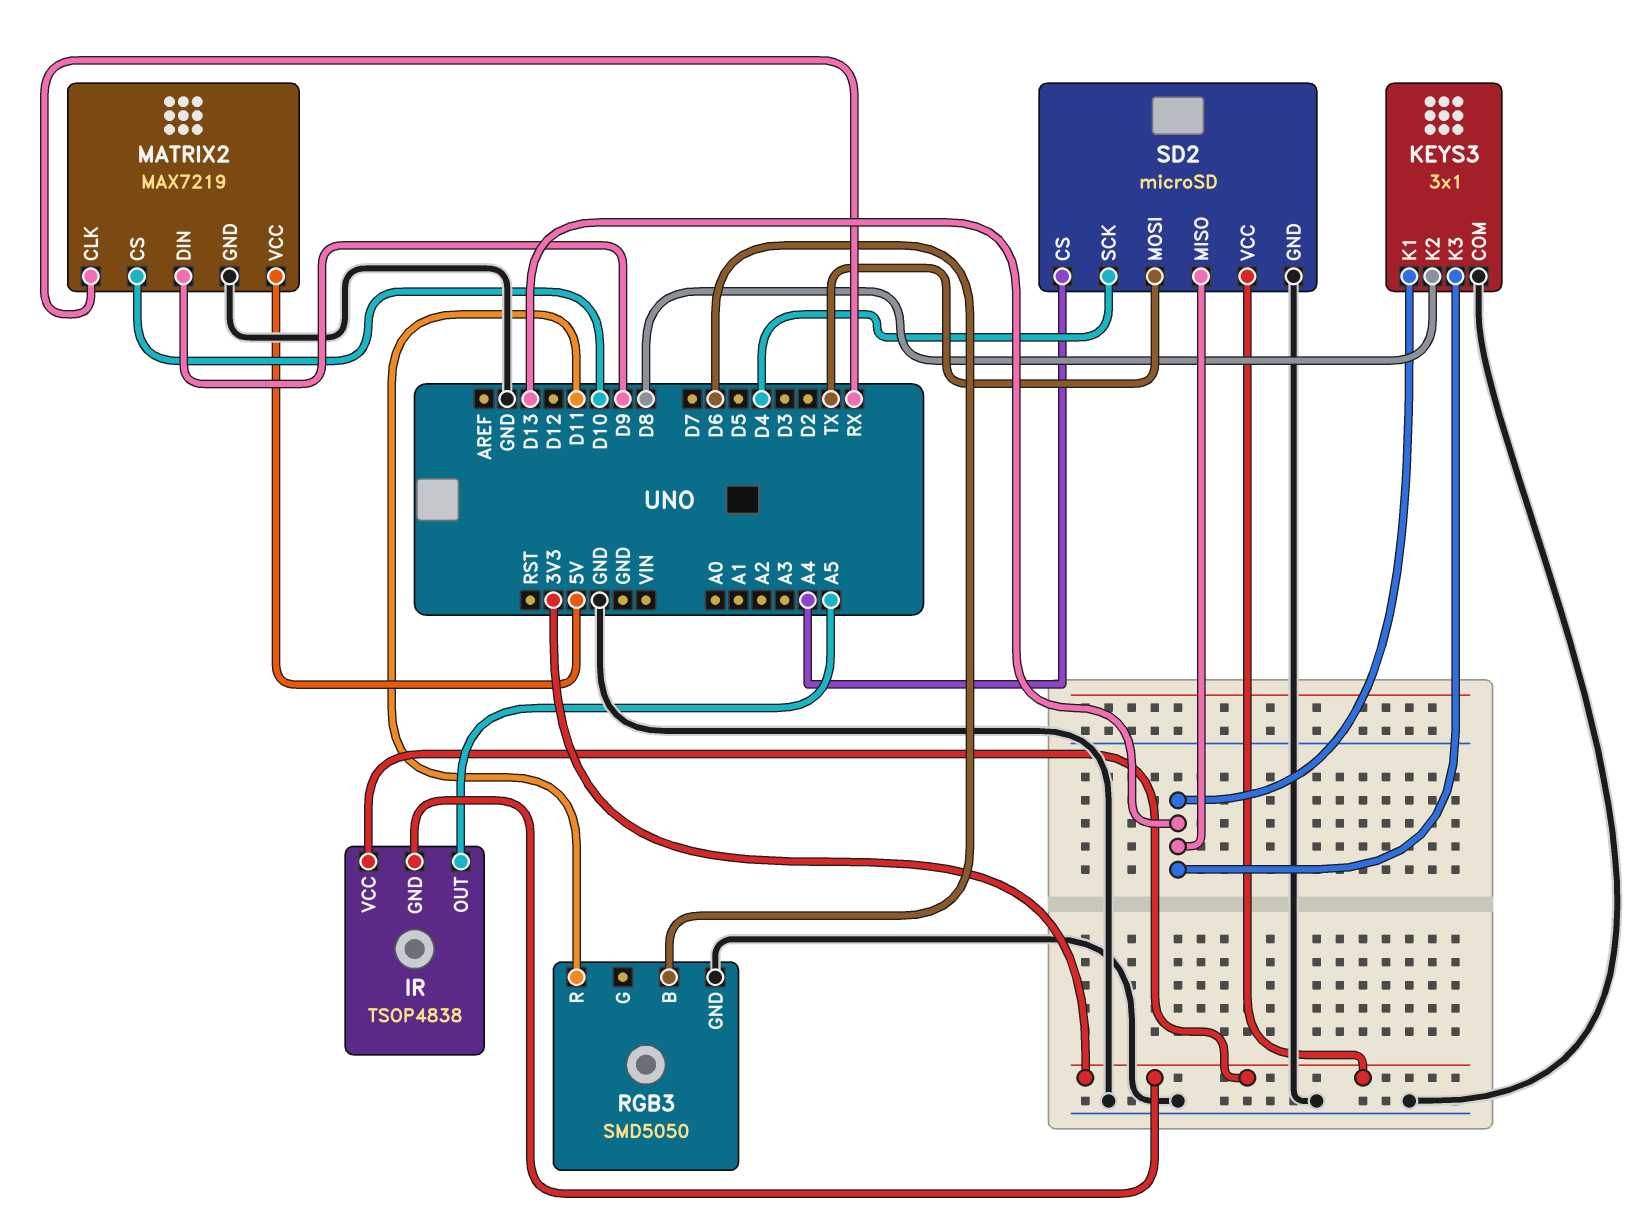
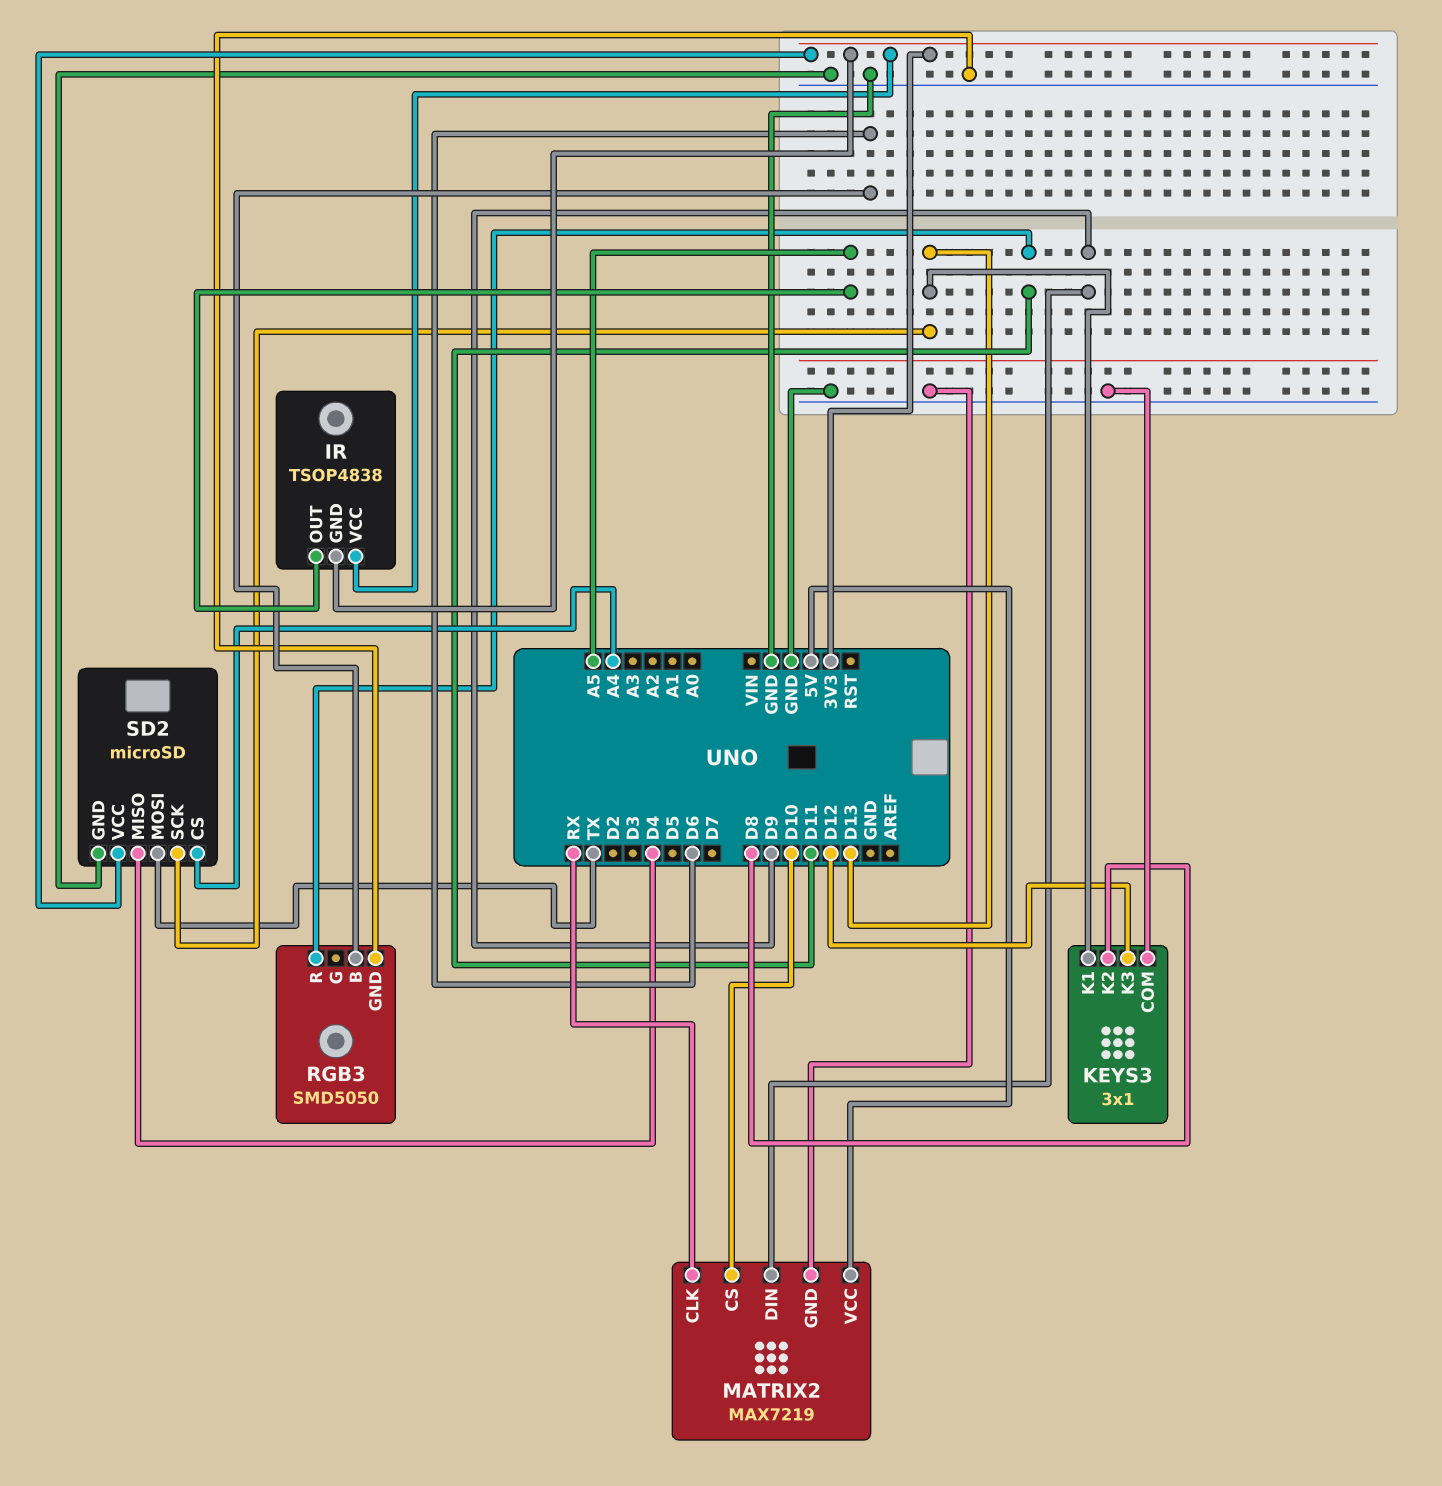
KEYS3 pin K3: D13 -> D12
SD2 pin MISO: D13 -> D4
SD2 pin SCK: D4 -> D13

